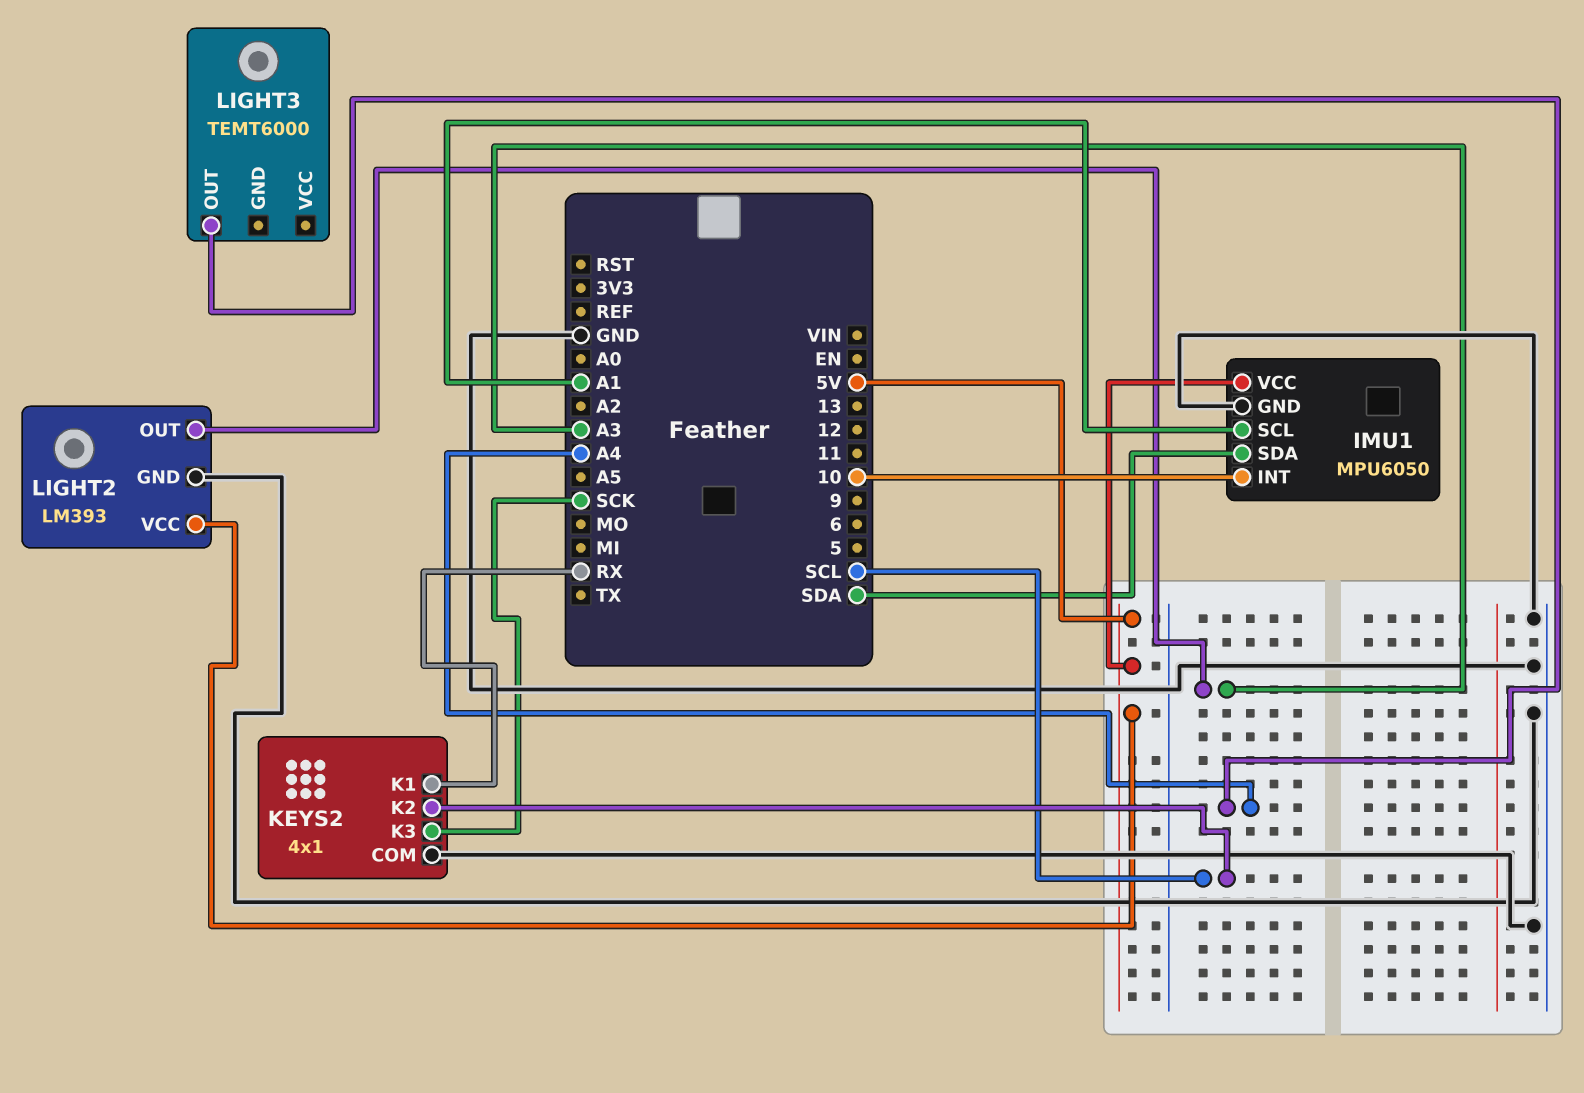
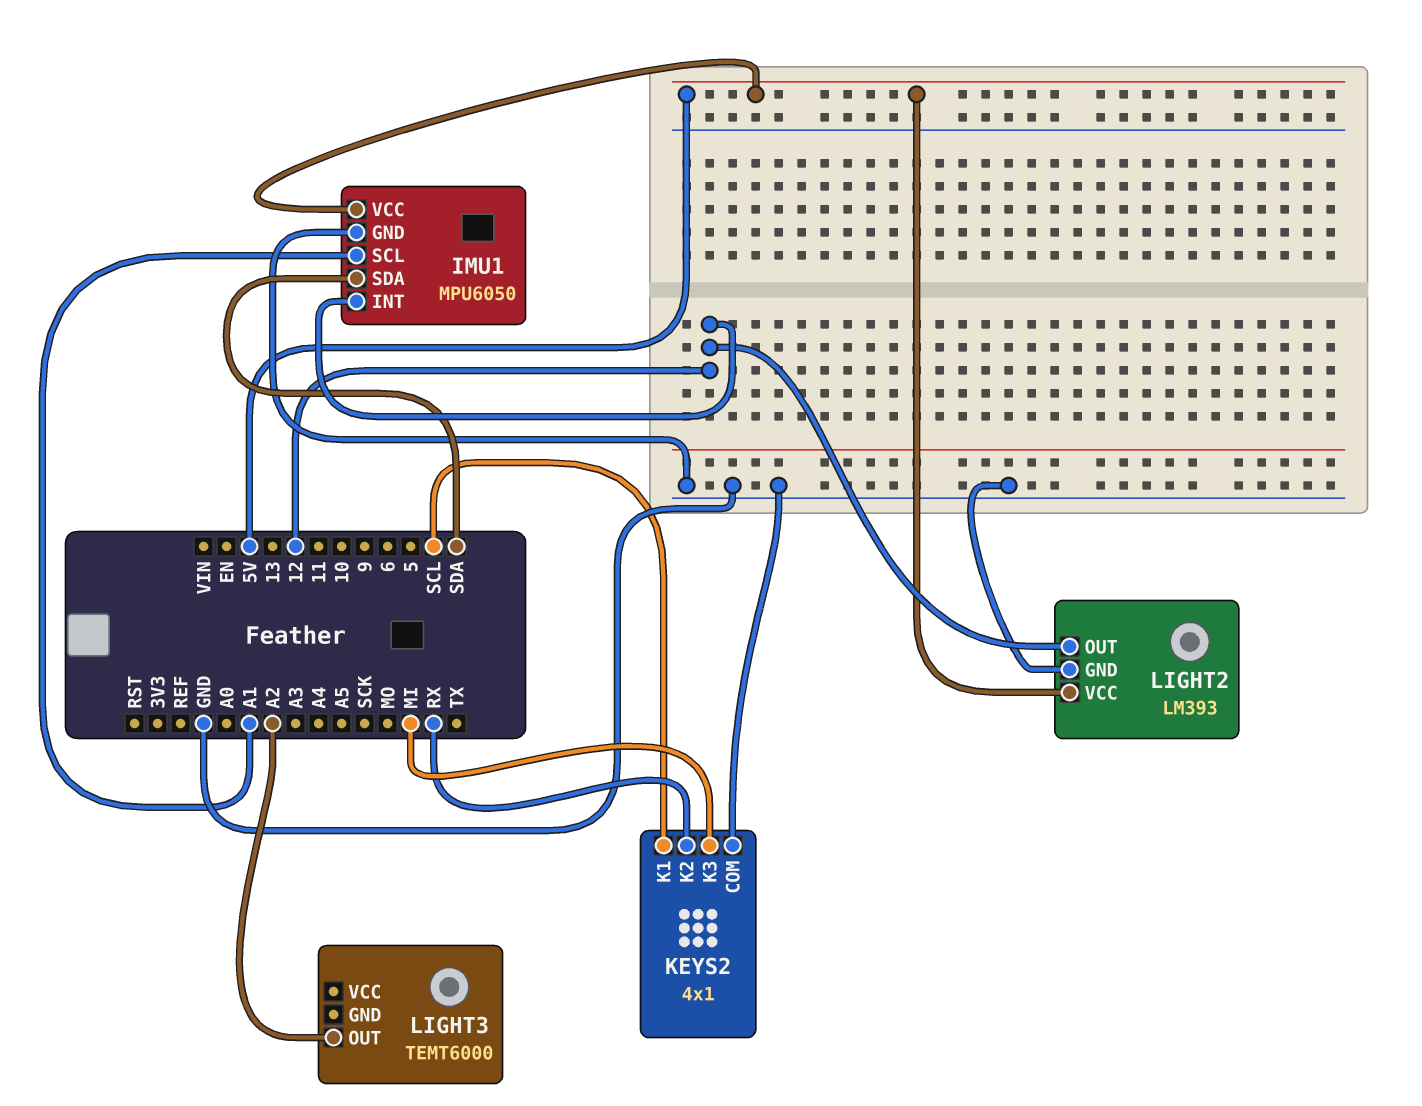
IMU1 pin INT: 10 -> 12
KEYS2 pin K1: RX -> SCL
KEYS2 pin K2: SCL -> RX
KEYS2 pin K3: SCK -> MI
LIGHT2 pin OUT: A3 -> 12
LIGHT3 pin OUT: A4 -> A2

